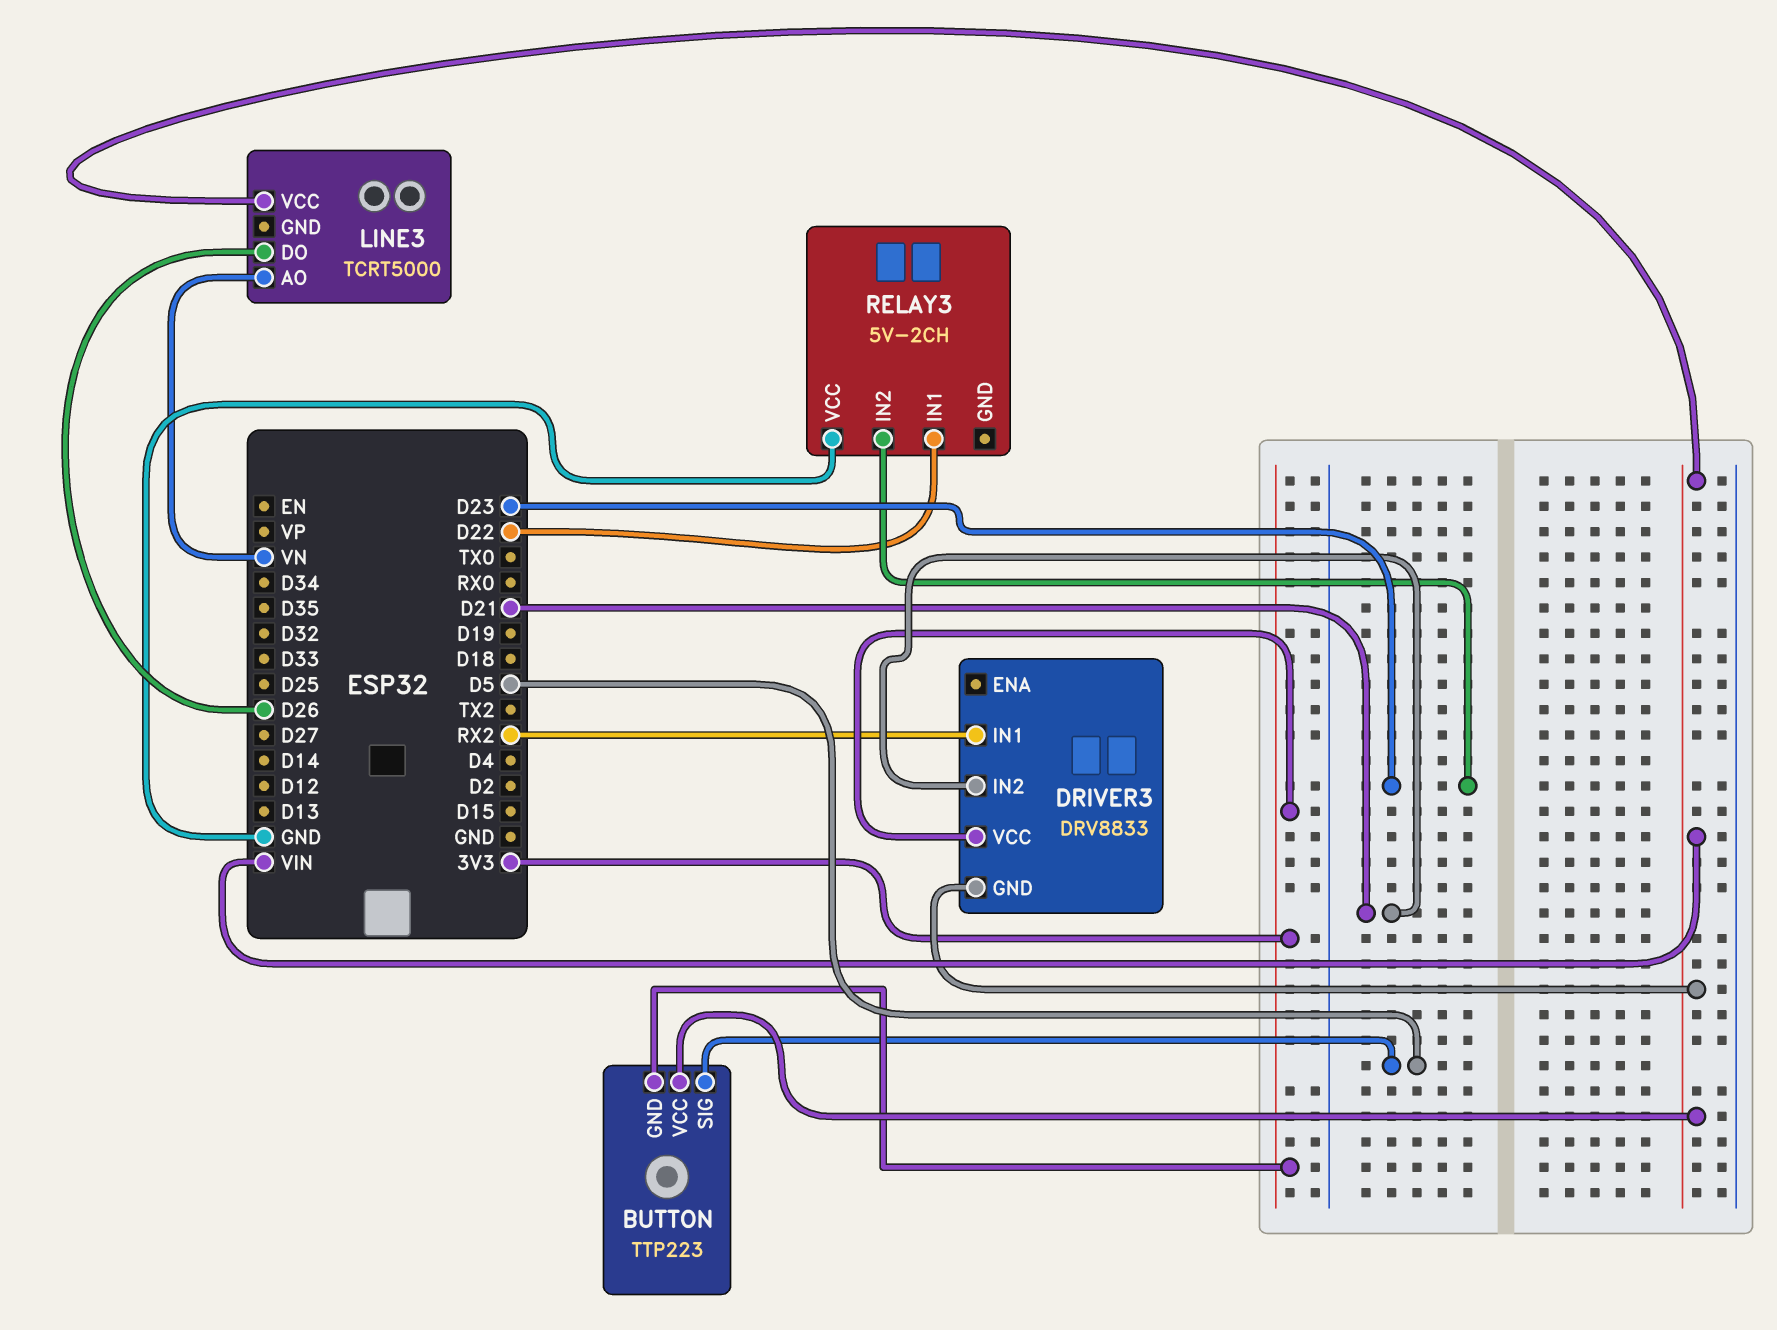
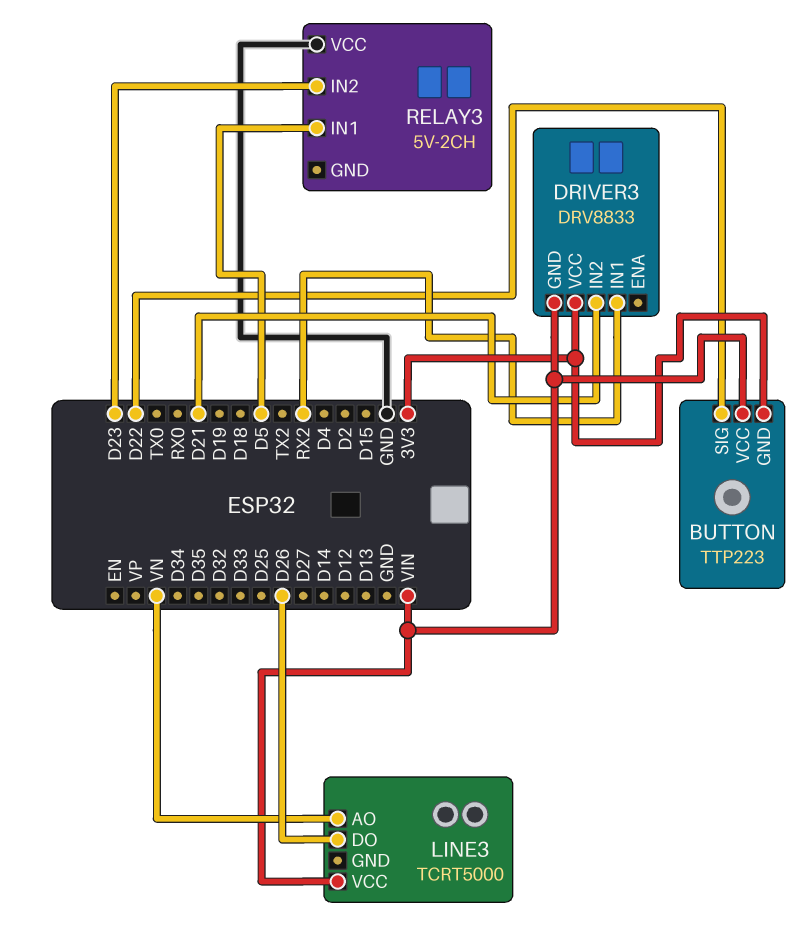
BUTTON pin SIG: D5 -> D22
RELAY3 pin IN1: D22 -> D5

